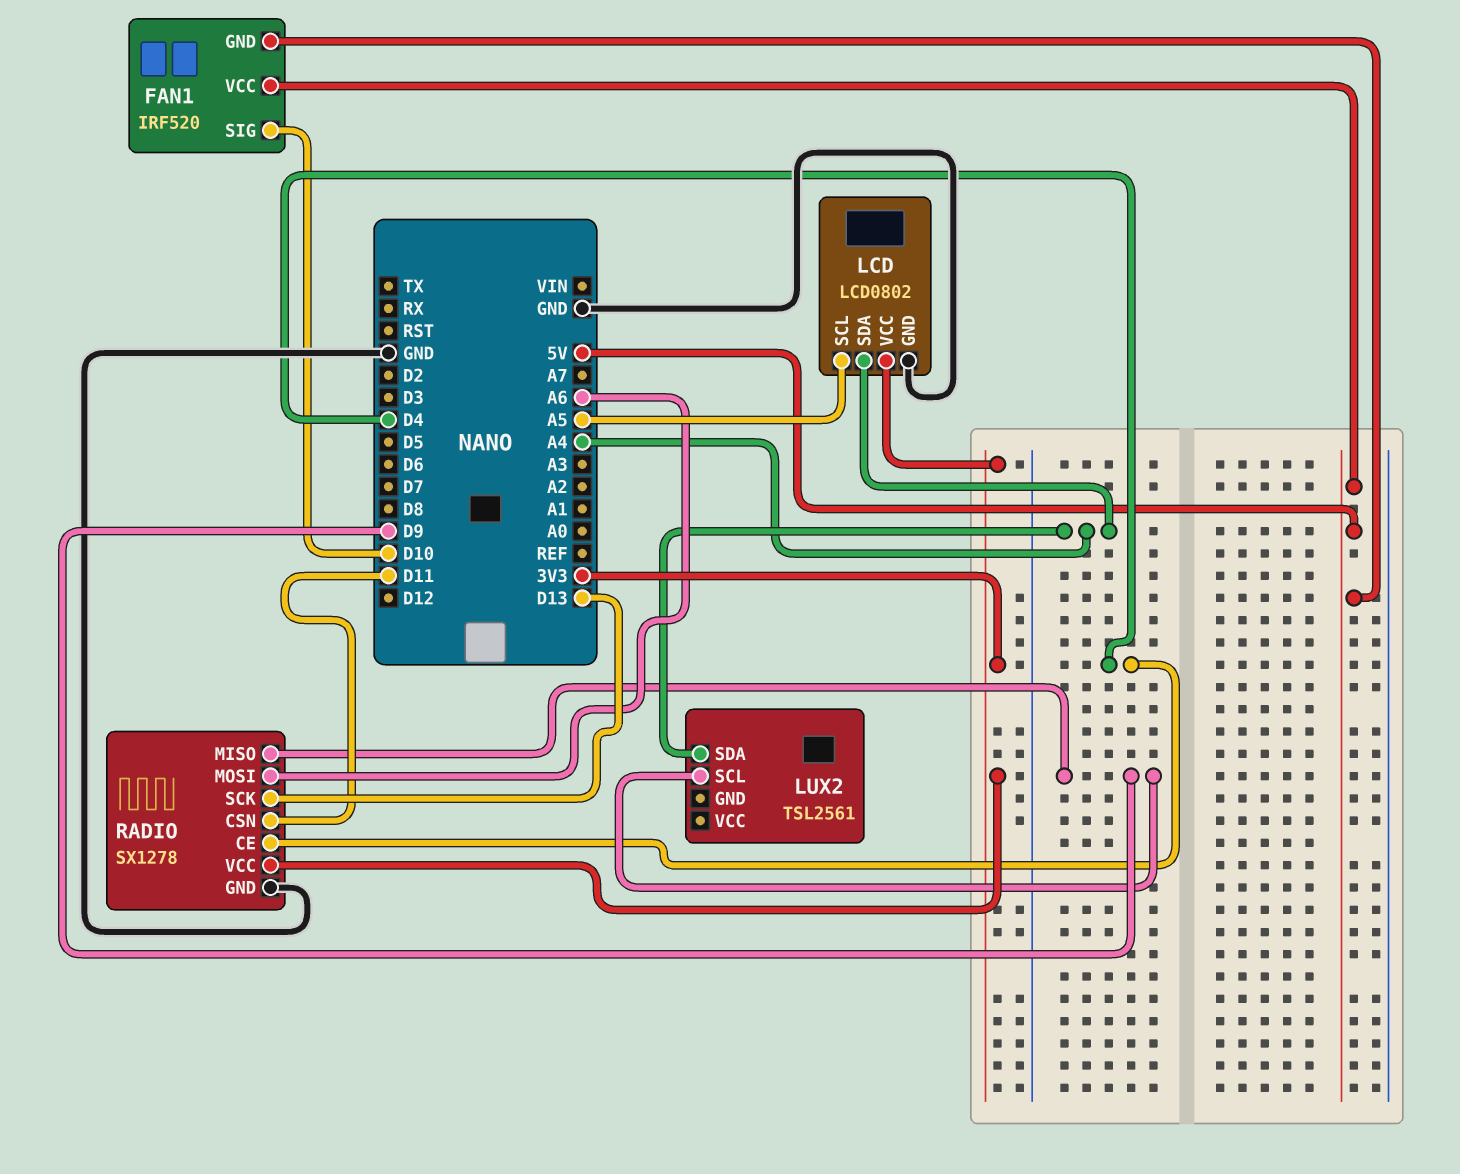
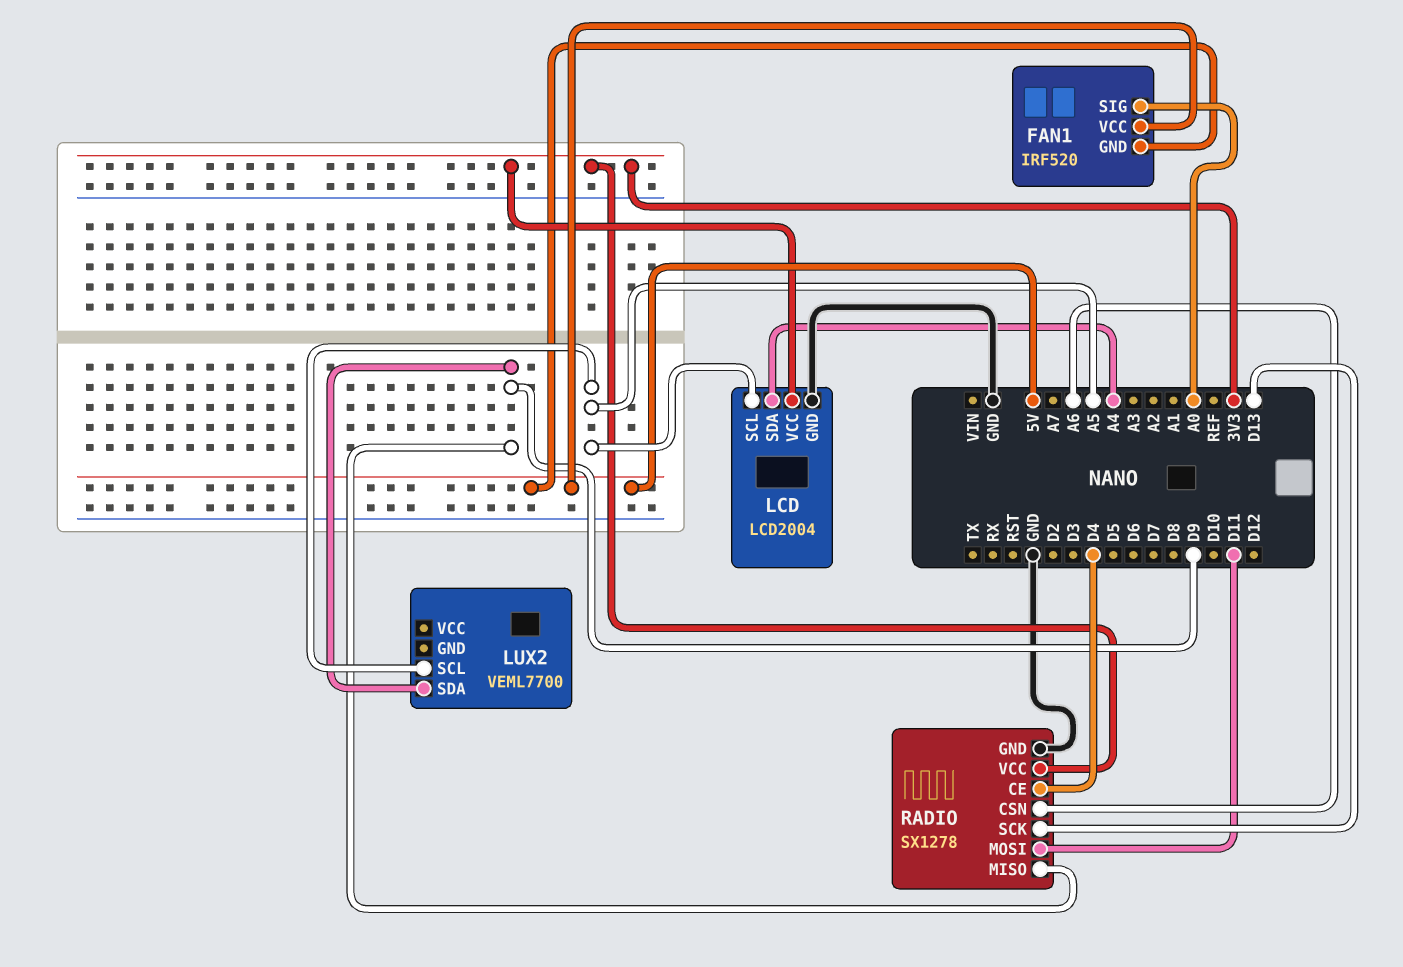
FAN1 pin SIG: D10 -> A0
LCD: LCD0802 -> LCD2004
LUX2: TSL2561 -> VEML7700
LUX2 pin SCL: D9 -> A5
LUX2 pin SDA: A4 -> D9
RADIO pin CSN: D11 -> A6
RADIO pin MOSI: A6 -> D11

